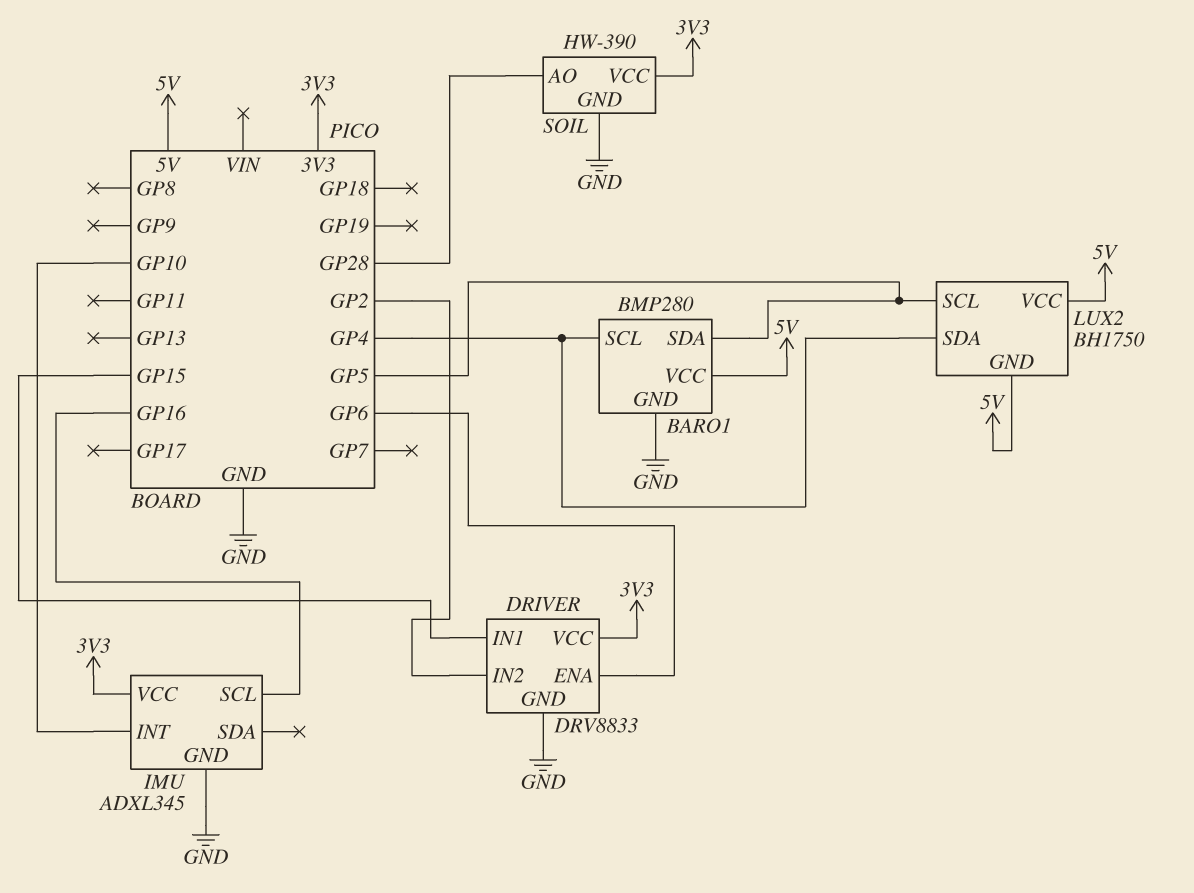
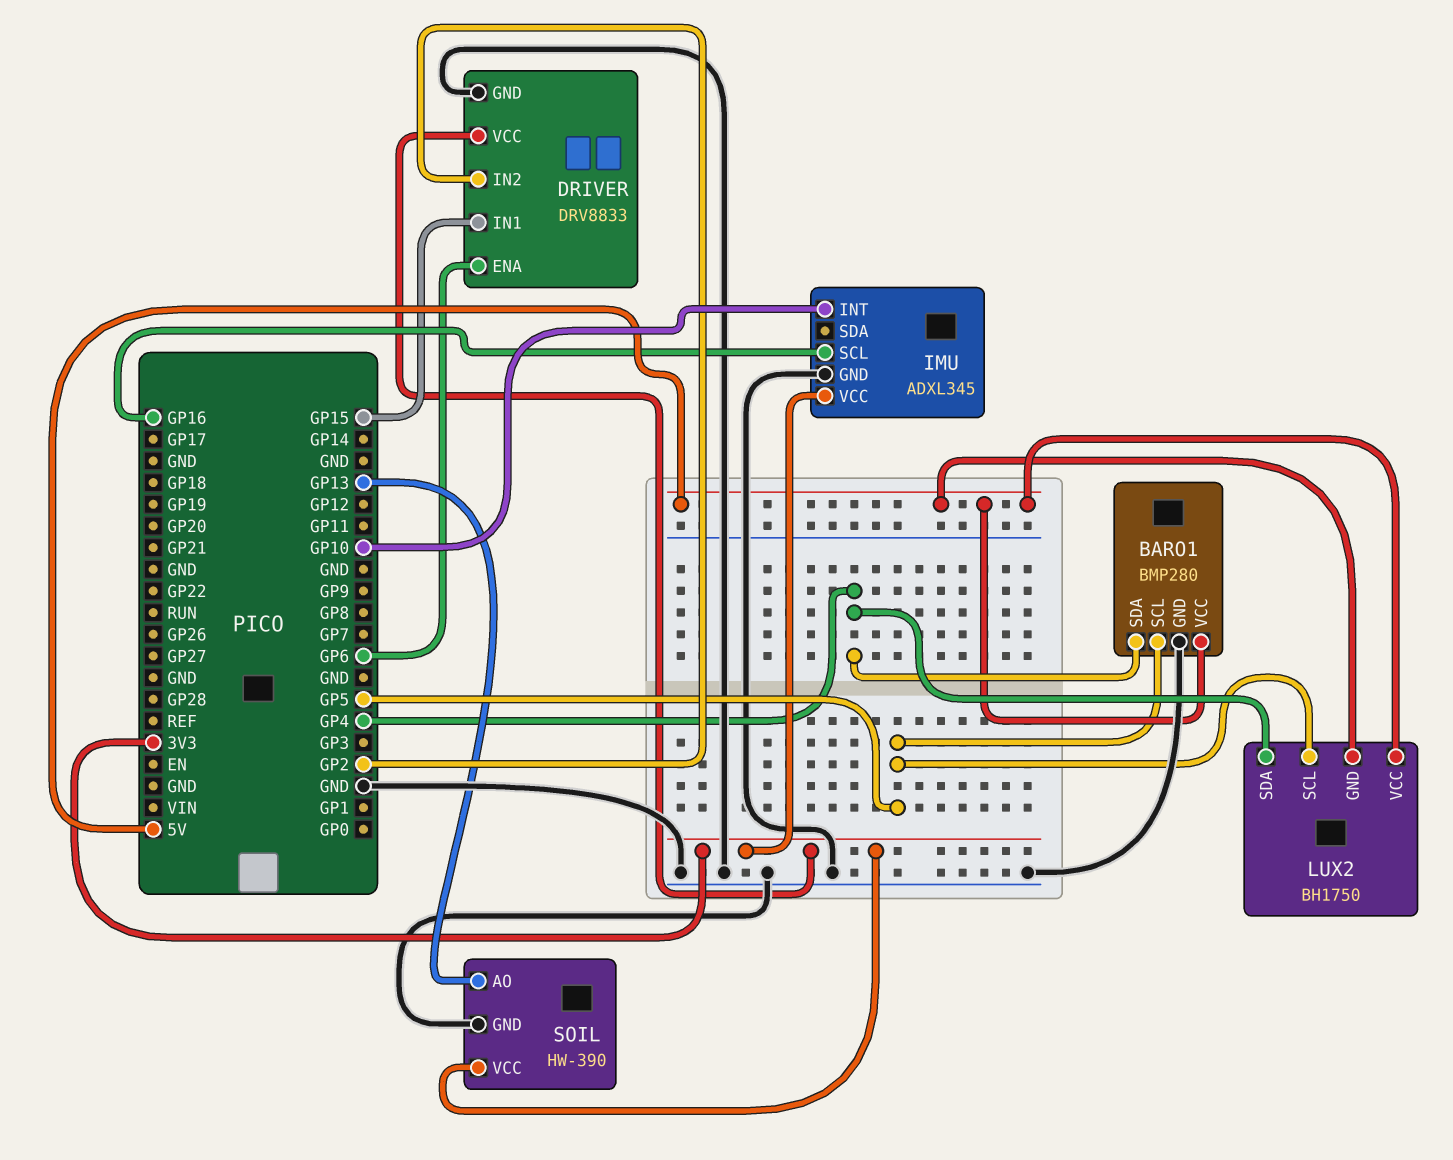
BARO1 pin SCL: GP4 -> GP5
BARO1 pin SDA: GP5 -> GP4
SOIL pin AO: GP28 -> GP13

